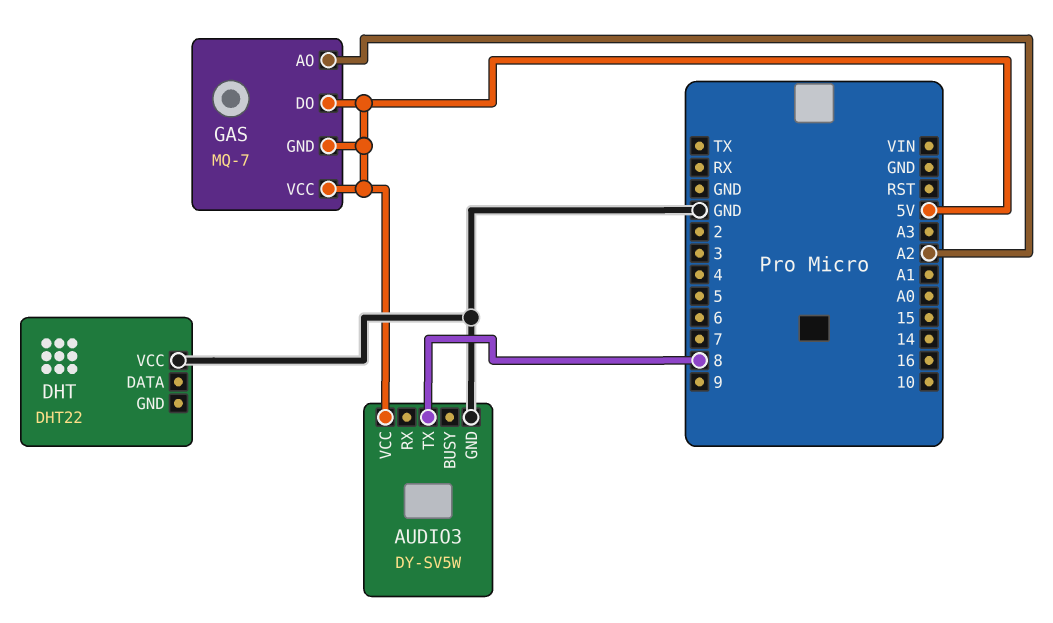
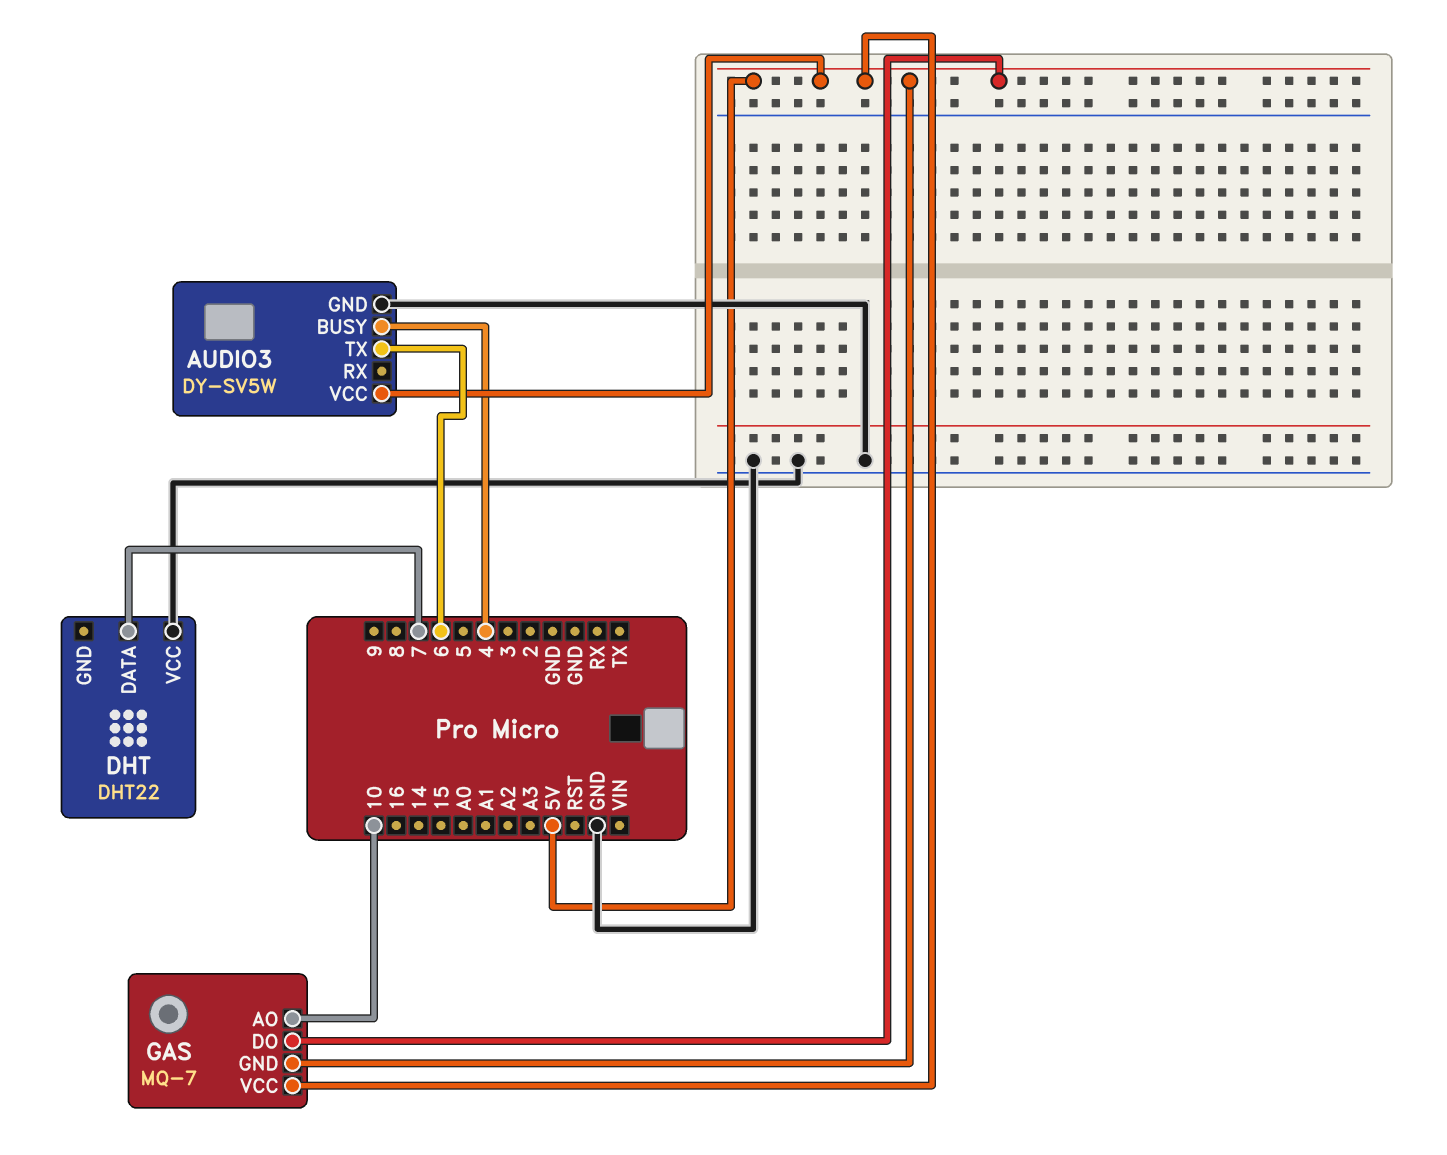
AUDIO3 pin BUSY: none -> 4
AUDIO3 pin TX: 8 -> 6
DHT pin DATA: none -> 7
GAS pin AO: A2 -> 10

